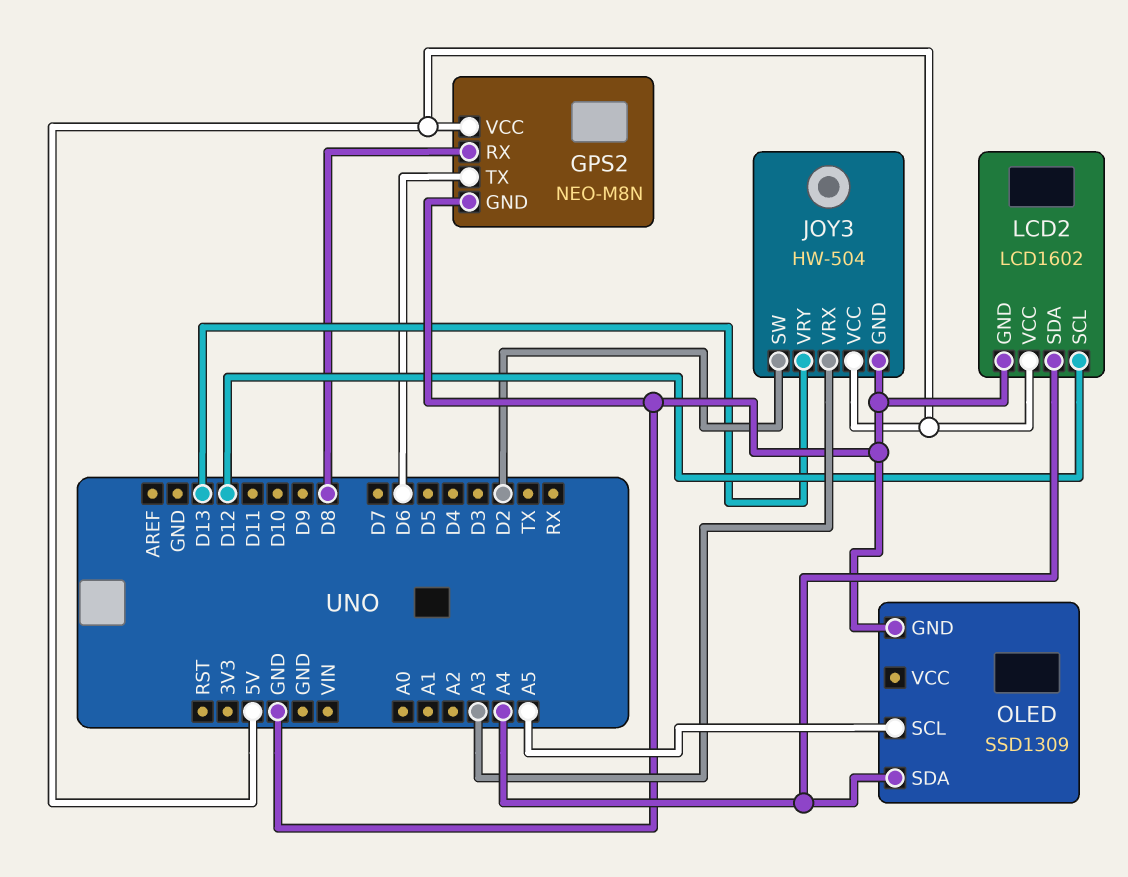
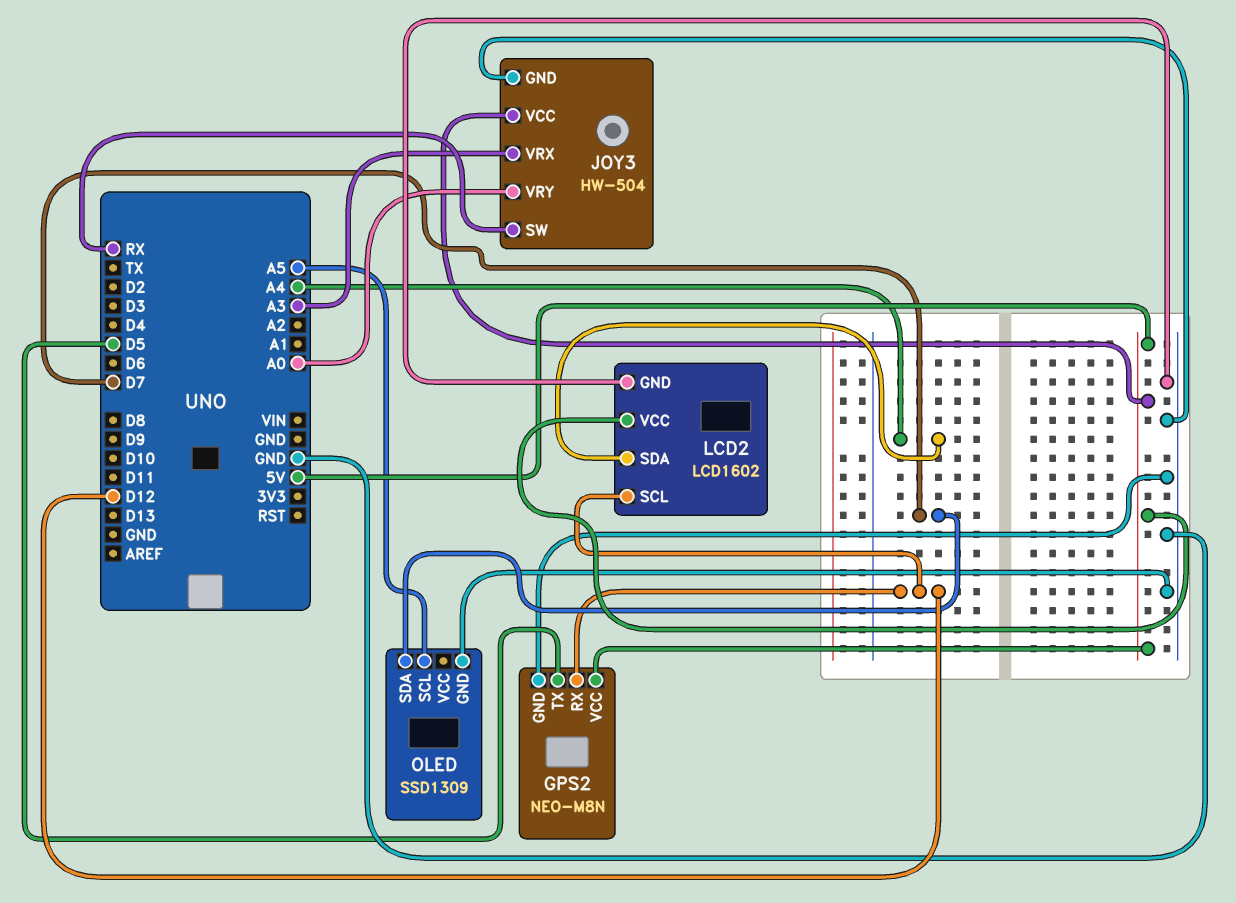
GPS2 pin RX: D8 -> D12
GPS2 pin TX: D6 -> D5
JOY3 pin SW: D2 -> RX
JOY3 pin VRY: D13 -> A0
OLED pin SDA: A4 -> D7

